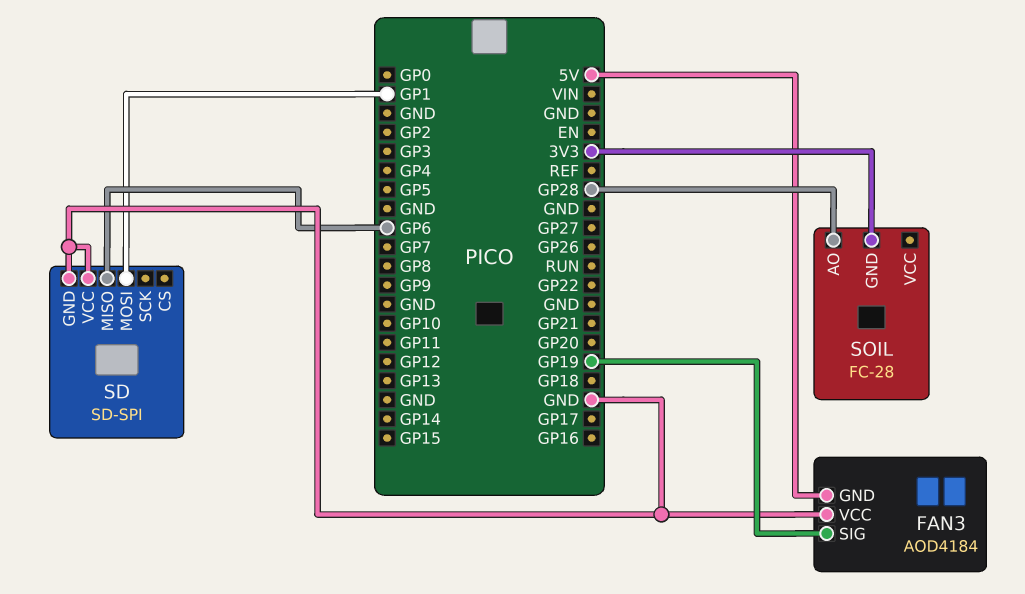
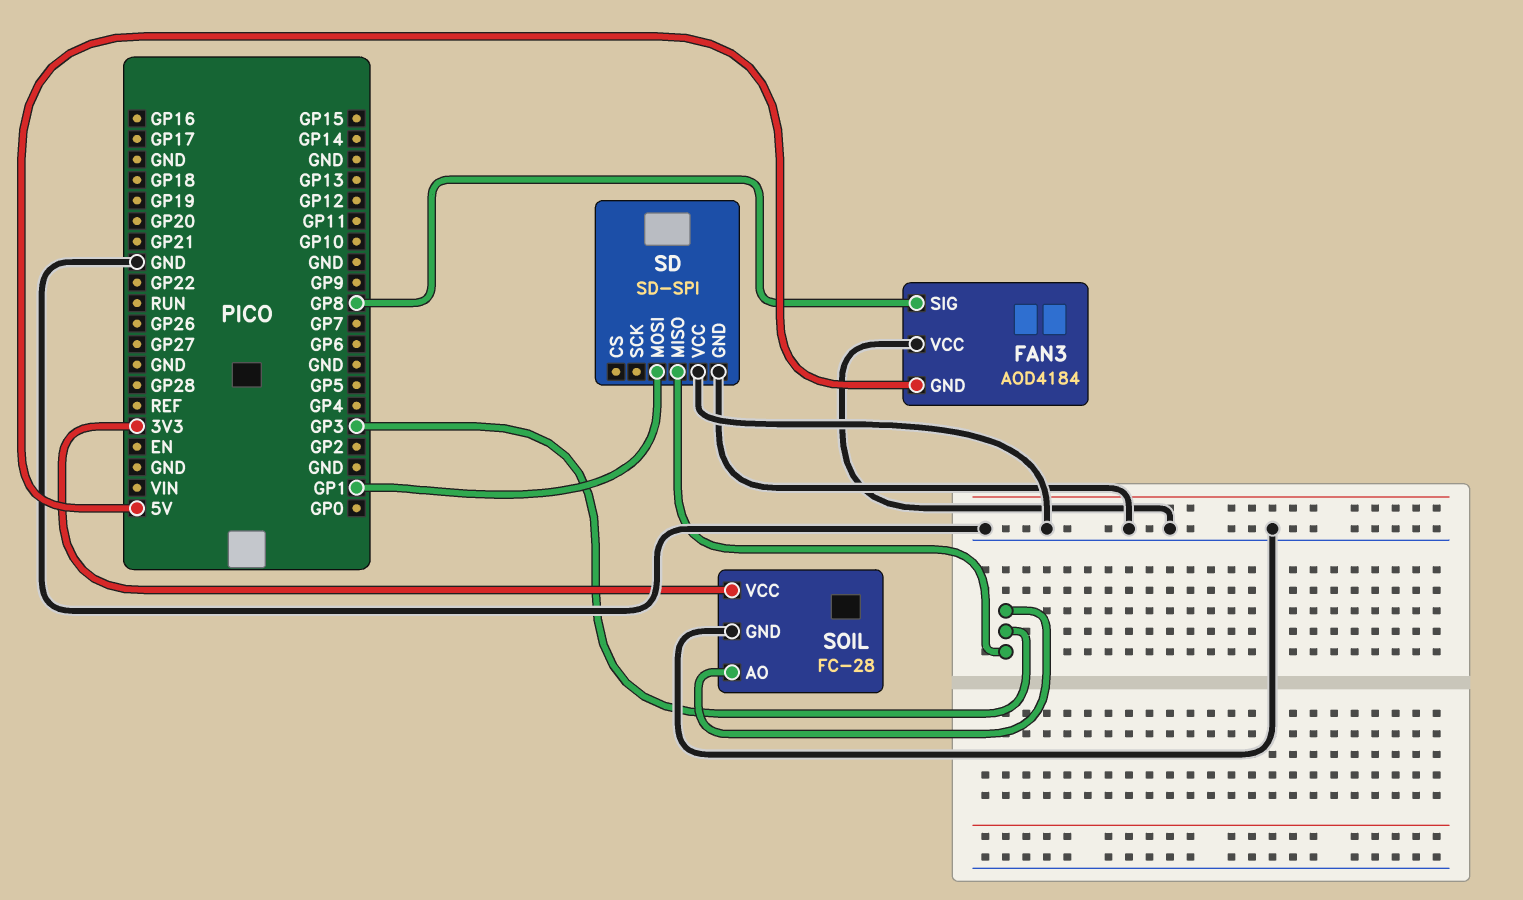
FAN3 pin SIG: GP19 -> GP8
SD pin MISO: GP6 -> GP3
SOIL pin AO: GP28 -> GP3
SOIL pin GND: 3V3 -> GND
SOIL pin VCC: none -> 3V3

